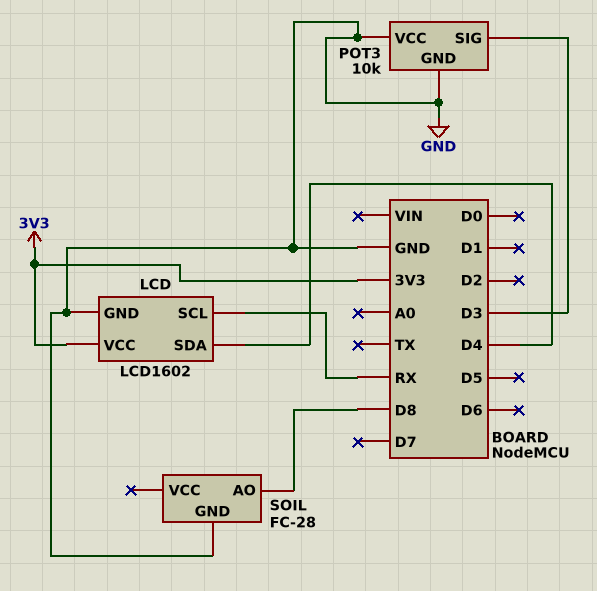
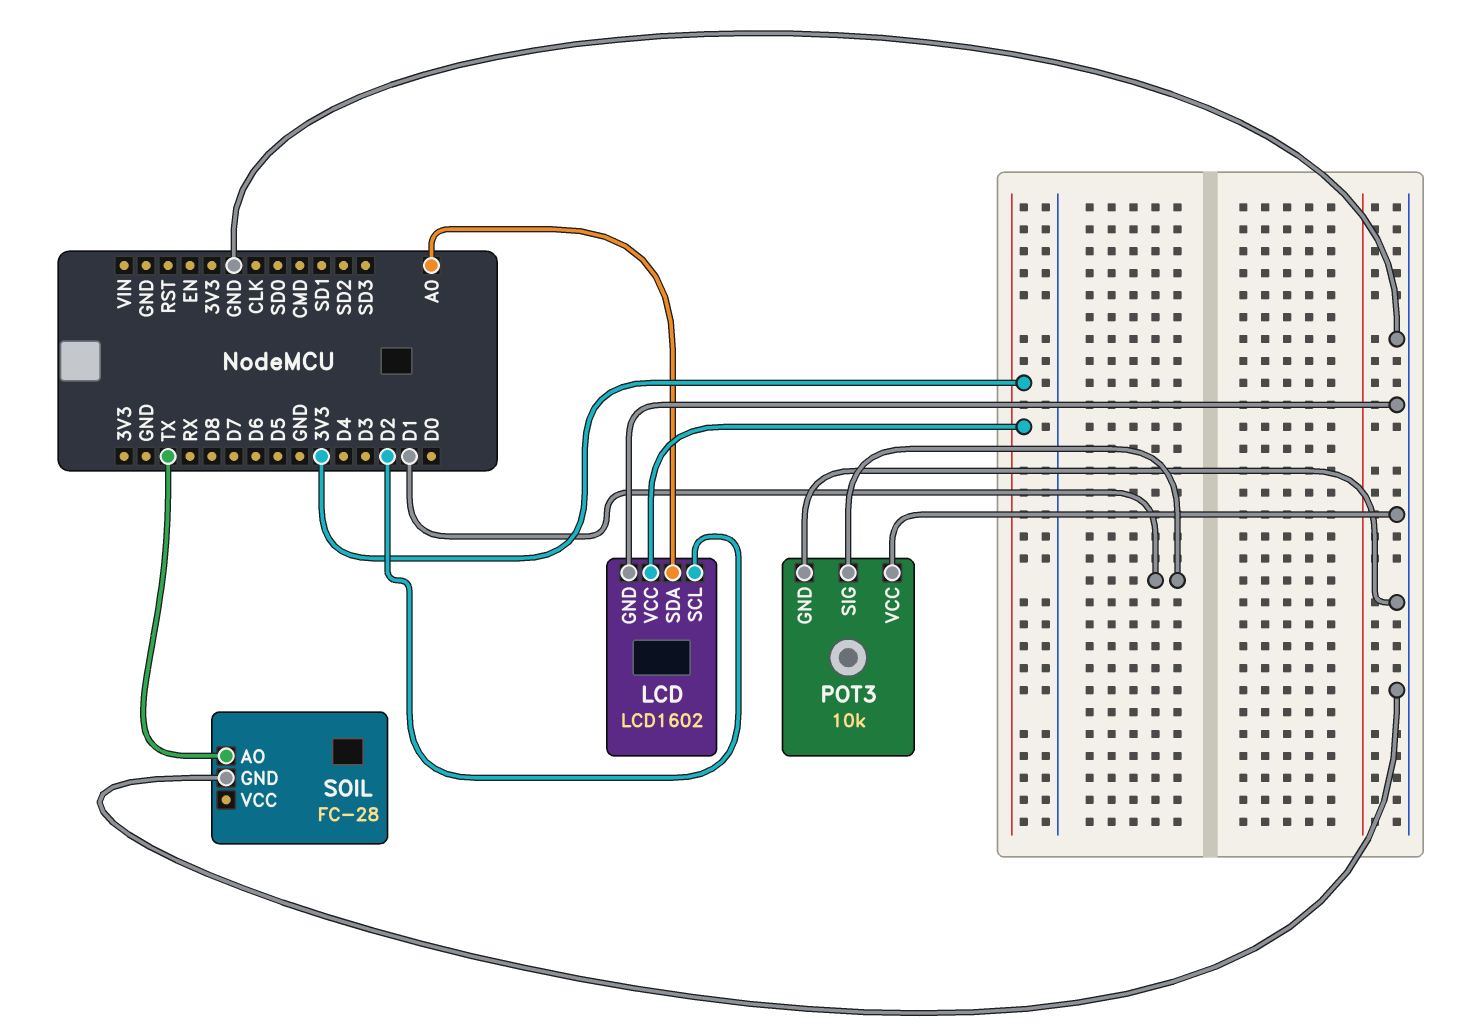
LCD pin SCL: RX -> D2
LCD pin SDA: D4 -> A0
POT3 pin SIG: D3 -> D1
SOIL pin AO: D8 -> TX

